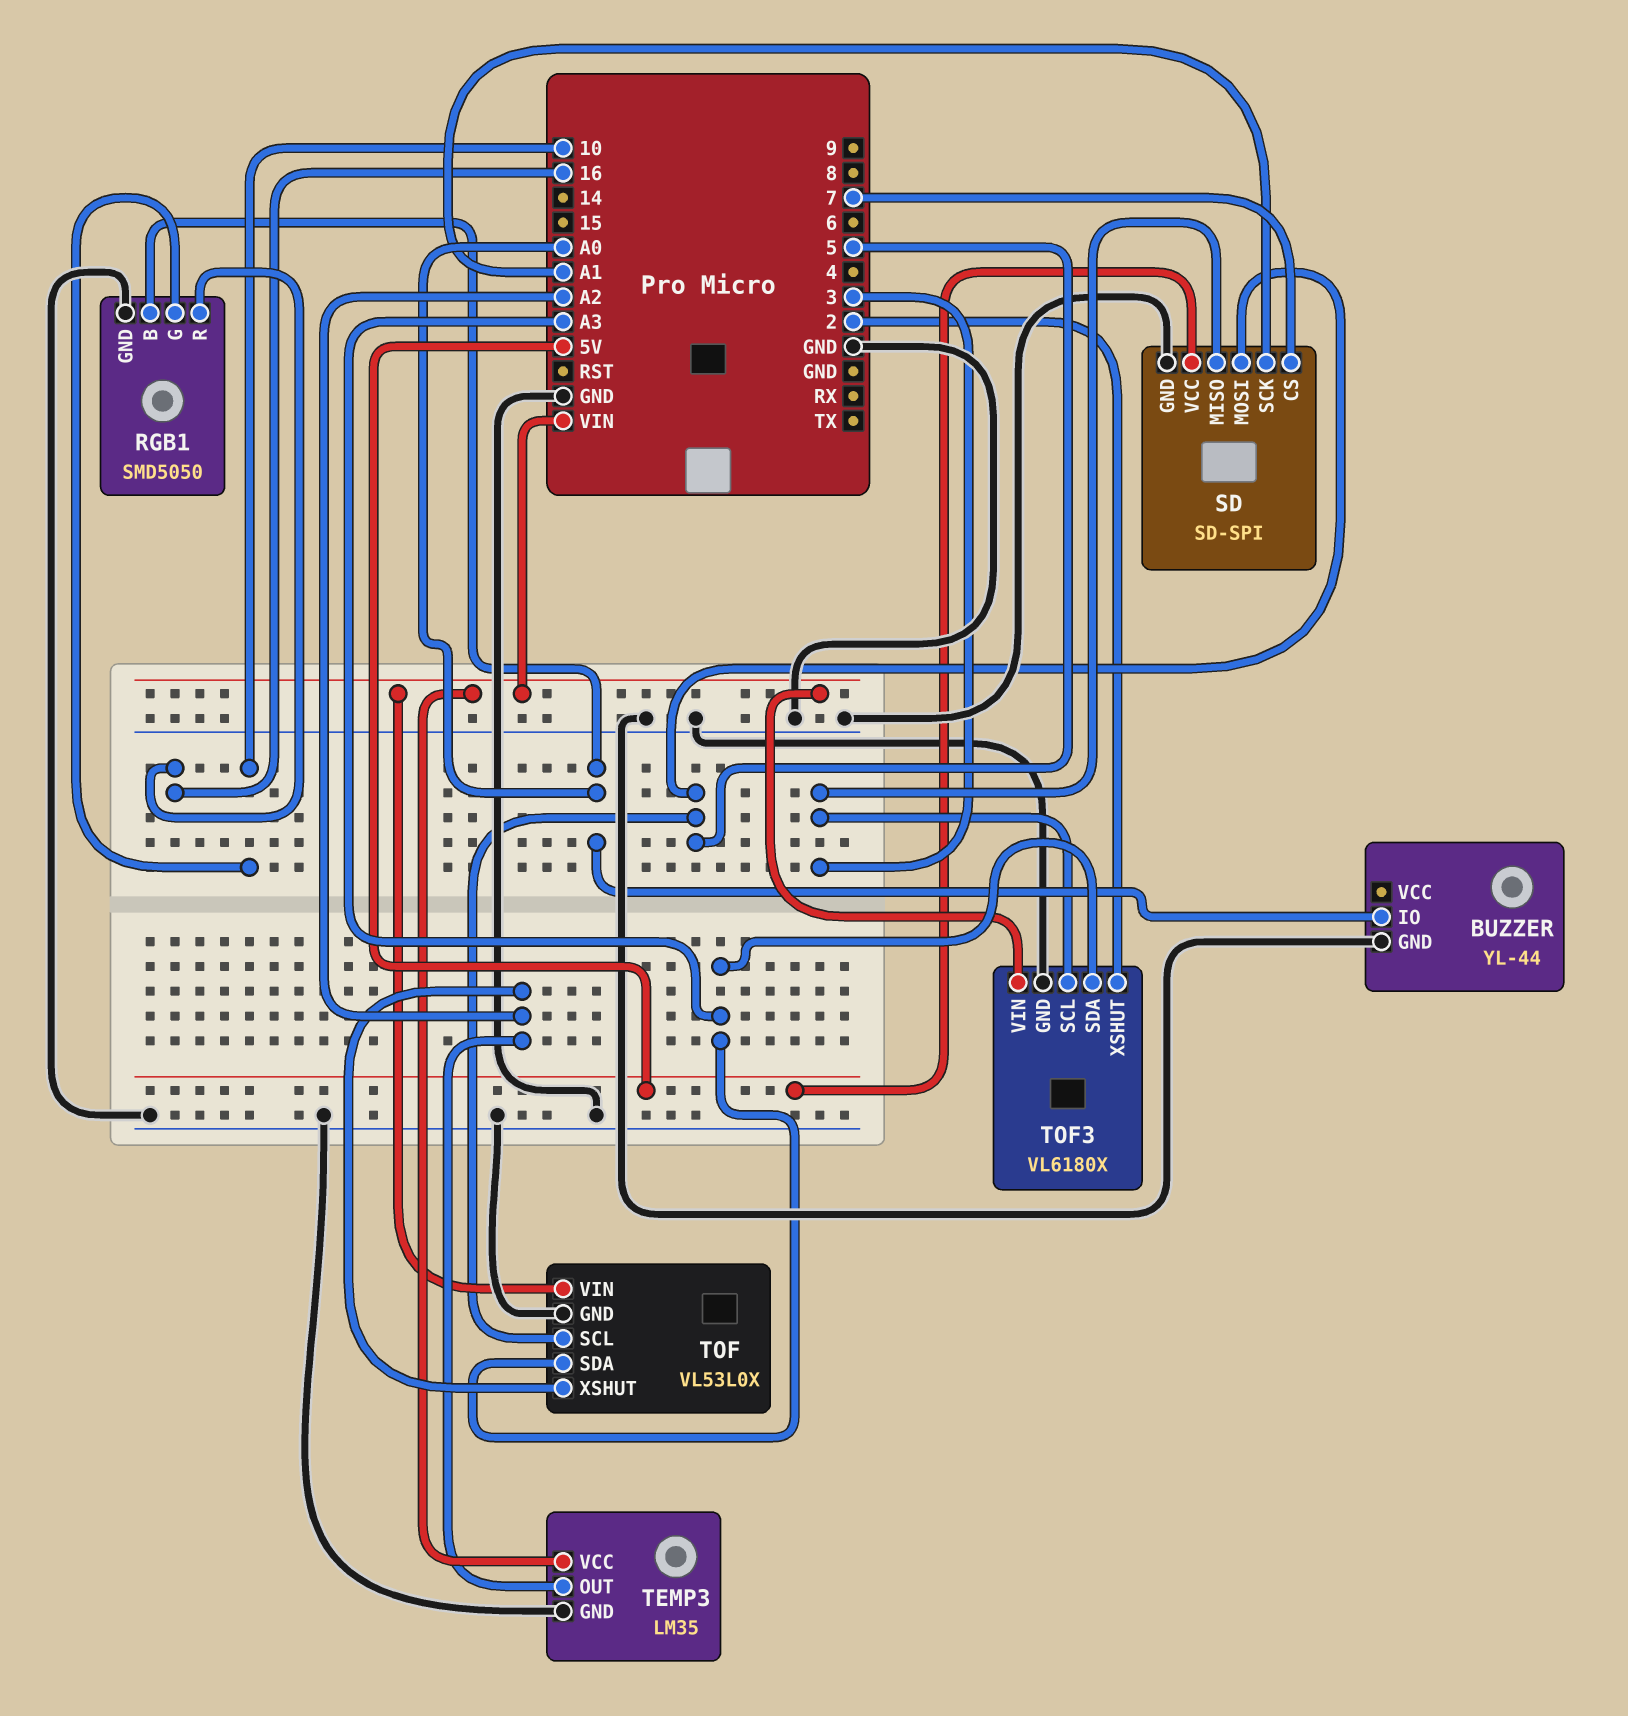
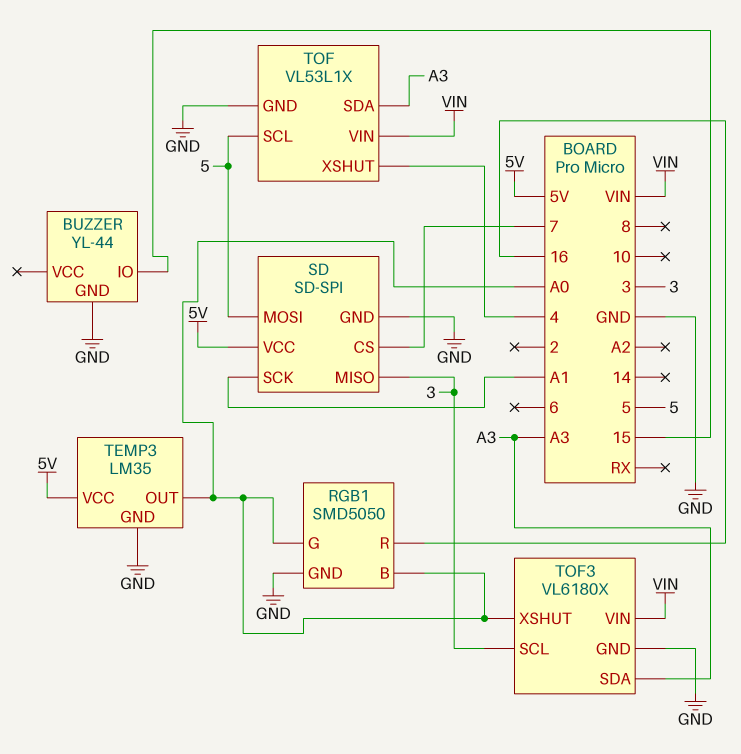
BUZZER pin IO: A0 -> 15
RGB1 pin G: 10 -> A0
TEMP3 pin OUT: A2 -> A0
TEMP3 pin VCC: VIN -> 5V
TOF: VL53L0X -> VL53L1X
TOF pin XSHUT: A2 -> 4
TOF3 pin XSHUT: 2 -> A0

